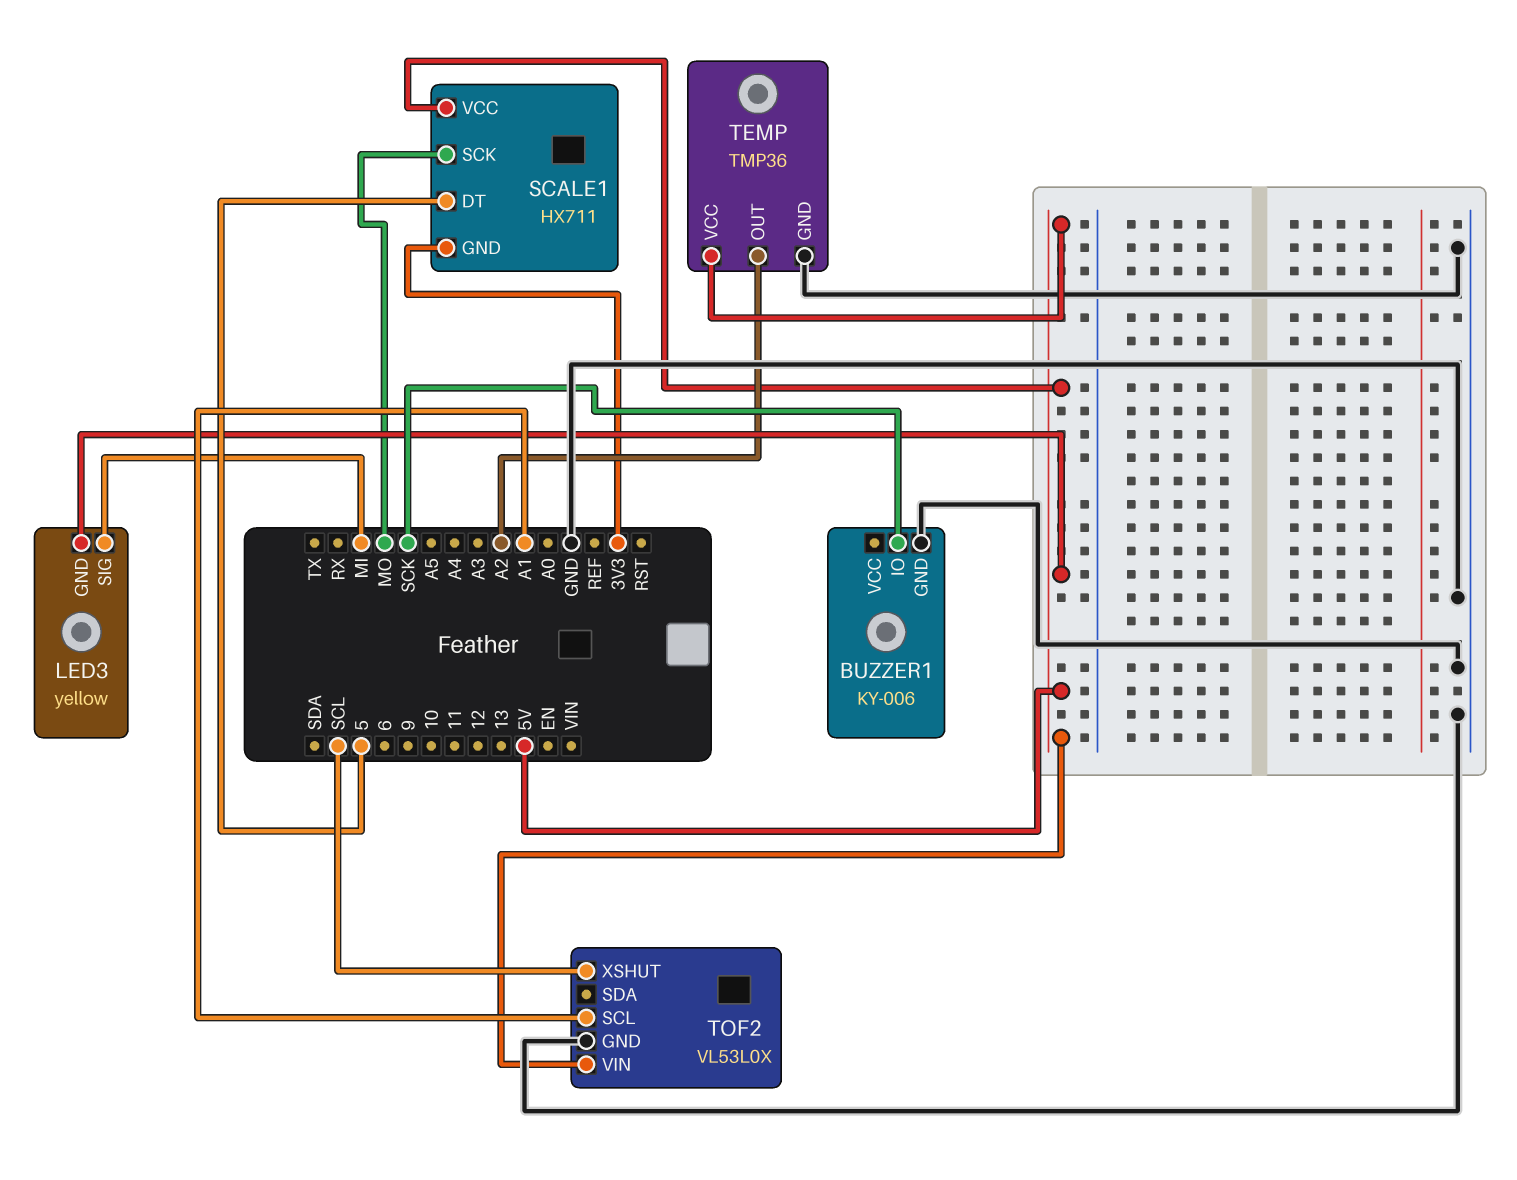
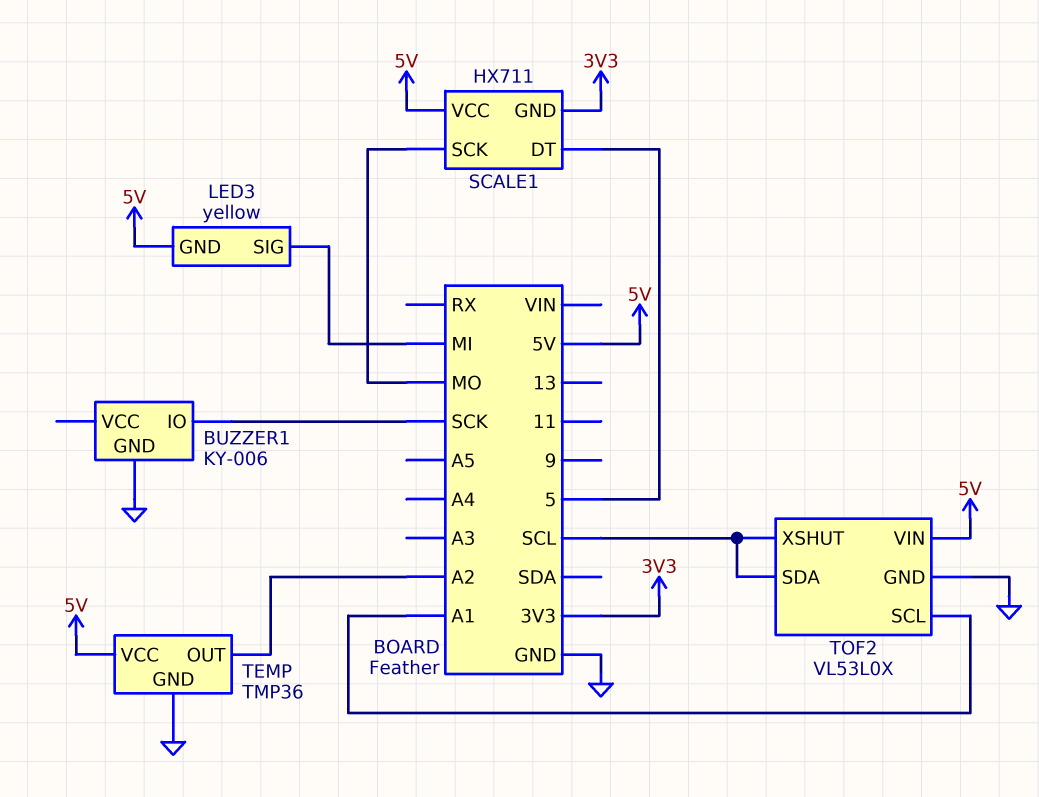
TOF2 pin SDA: none -> SCL

